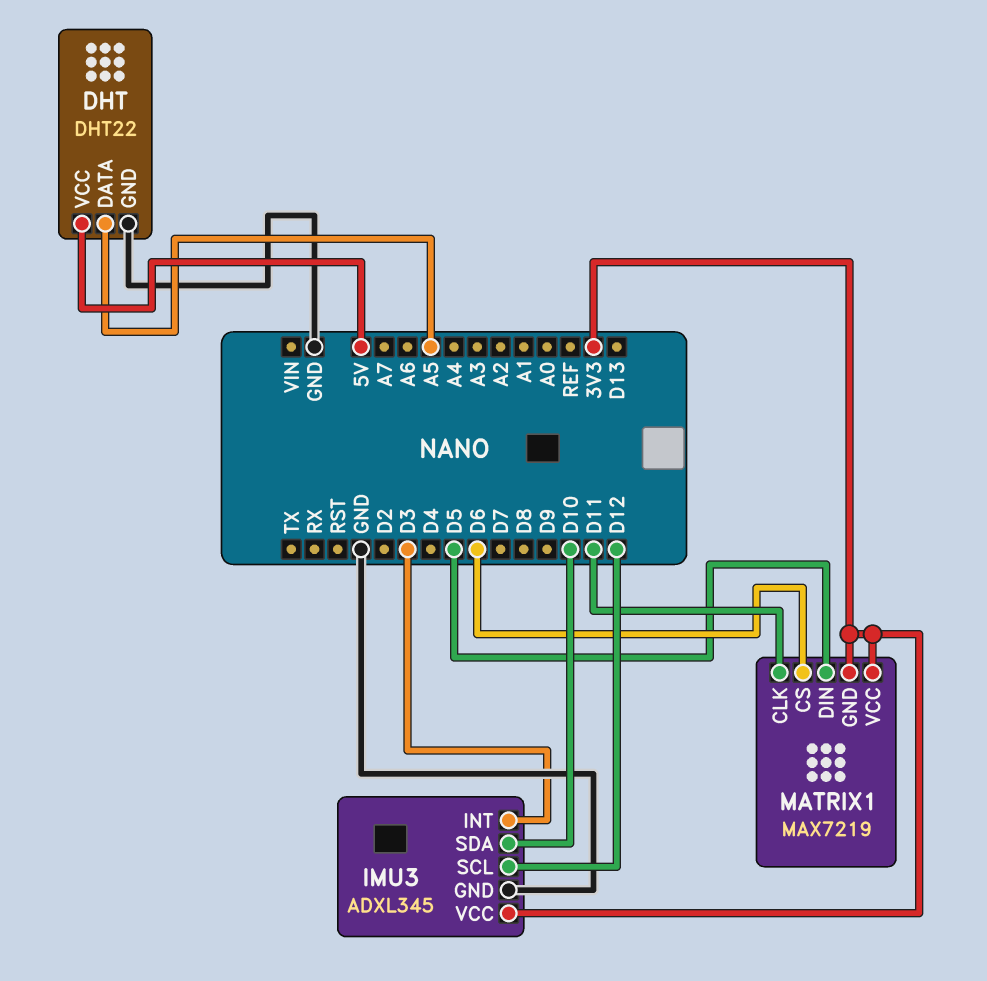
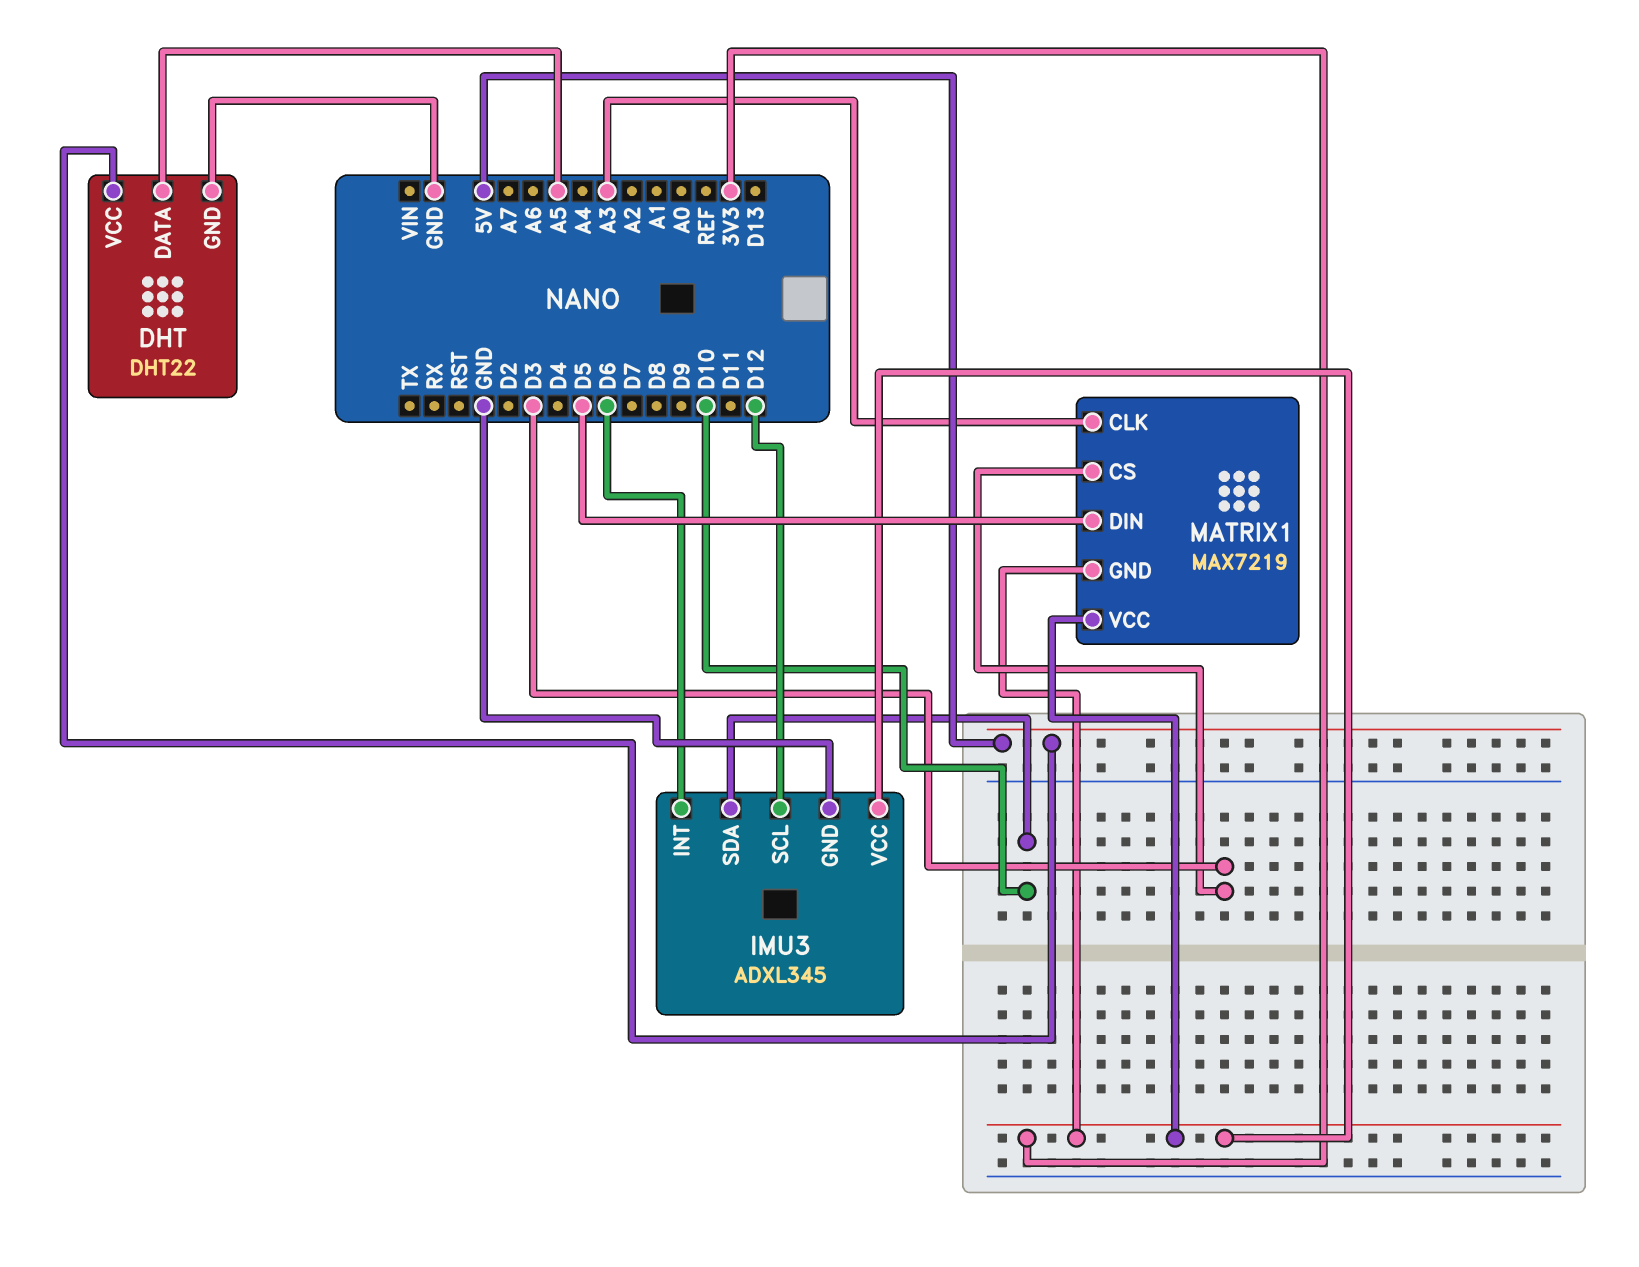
IMU3 pin INT: D3 -> D6
MATRIX1 pin CLK: D11 -> A3
MATRIX1 pin CS: D6 -> D3

